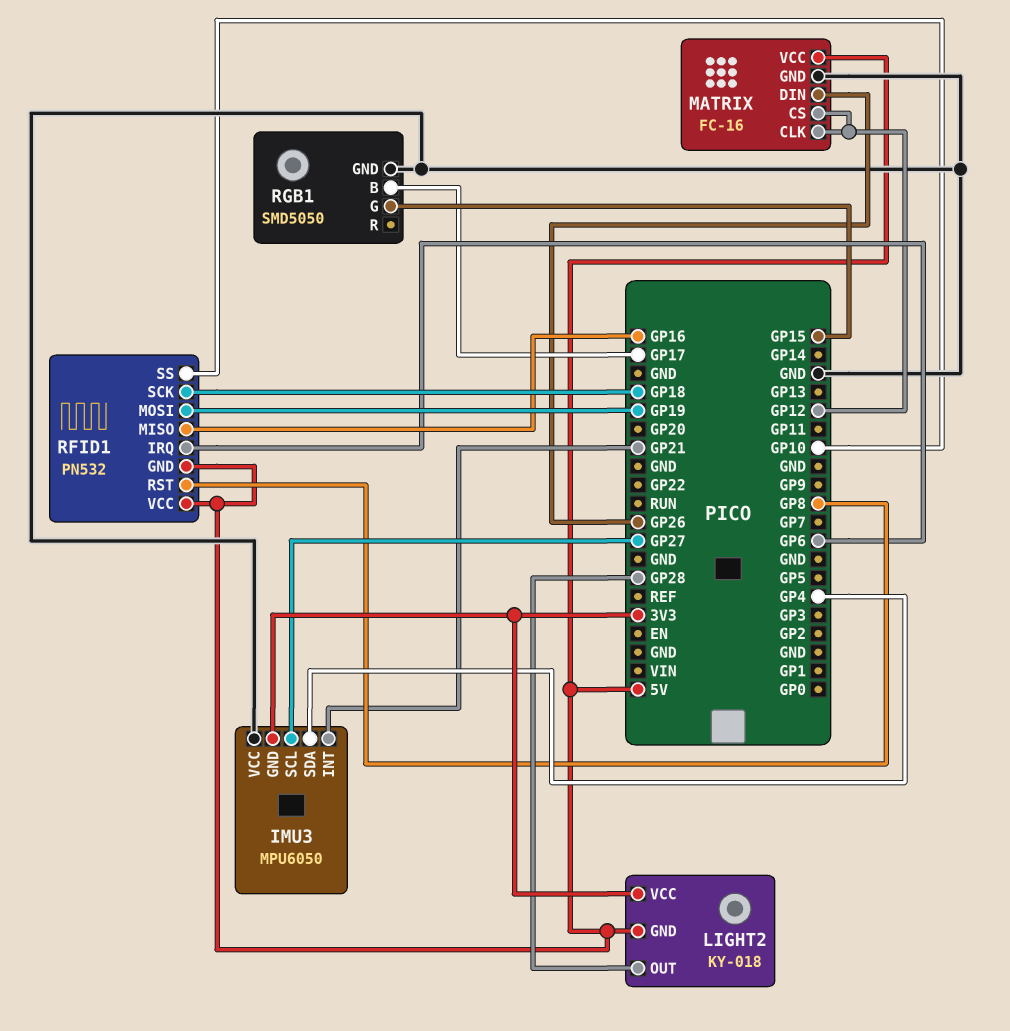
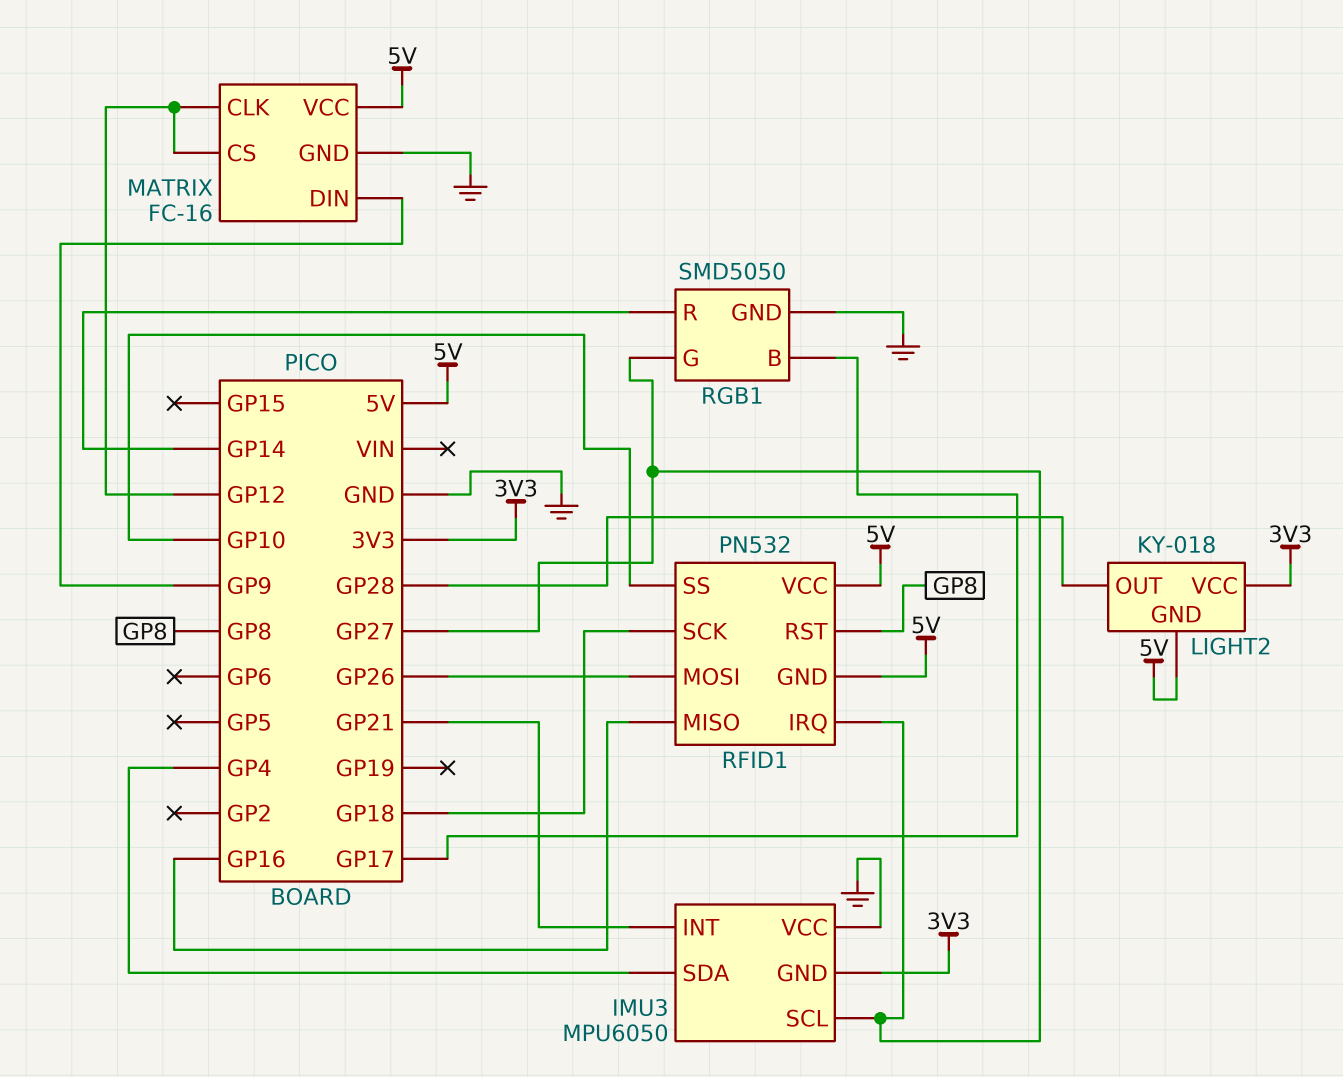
MATRIX pin DIN: GP26 -> GP9
RFID1 pin IRQ: GP6 -> GP27
RFID1 pin MOSI: GP19 -> GP26
RGB1 pin G: GP15 -> GP27
RGB1 pin R: none -> GP14

